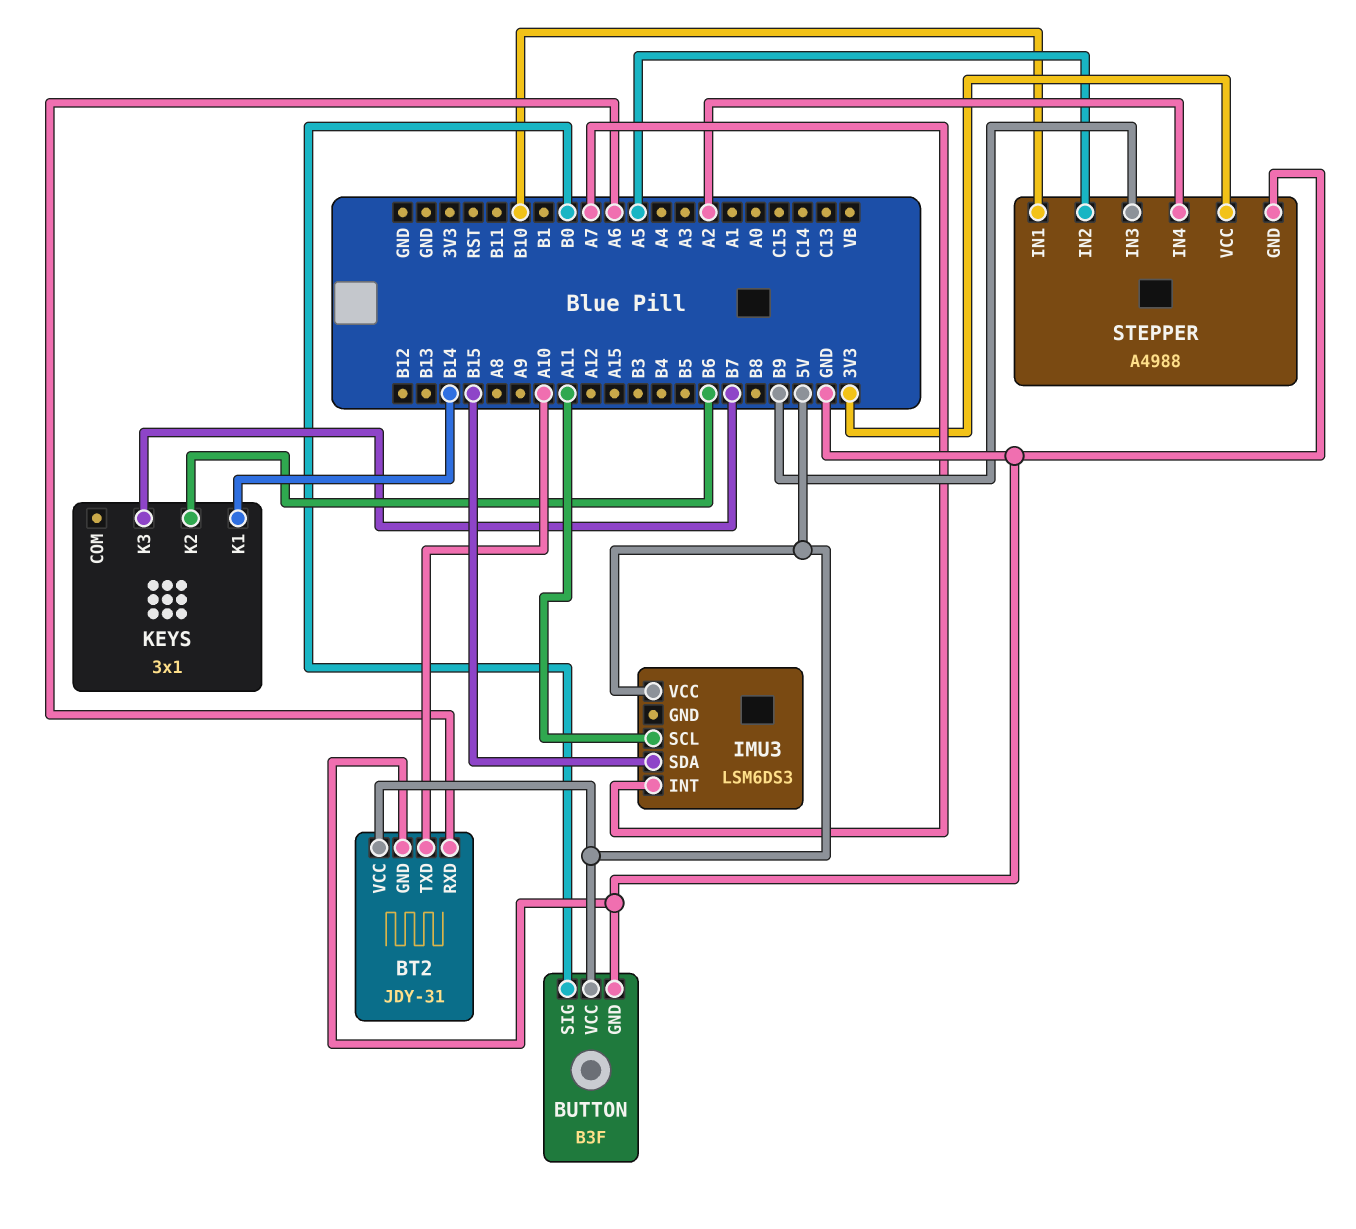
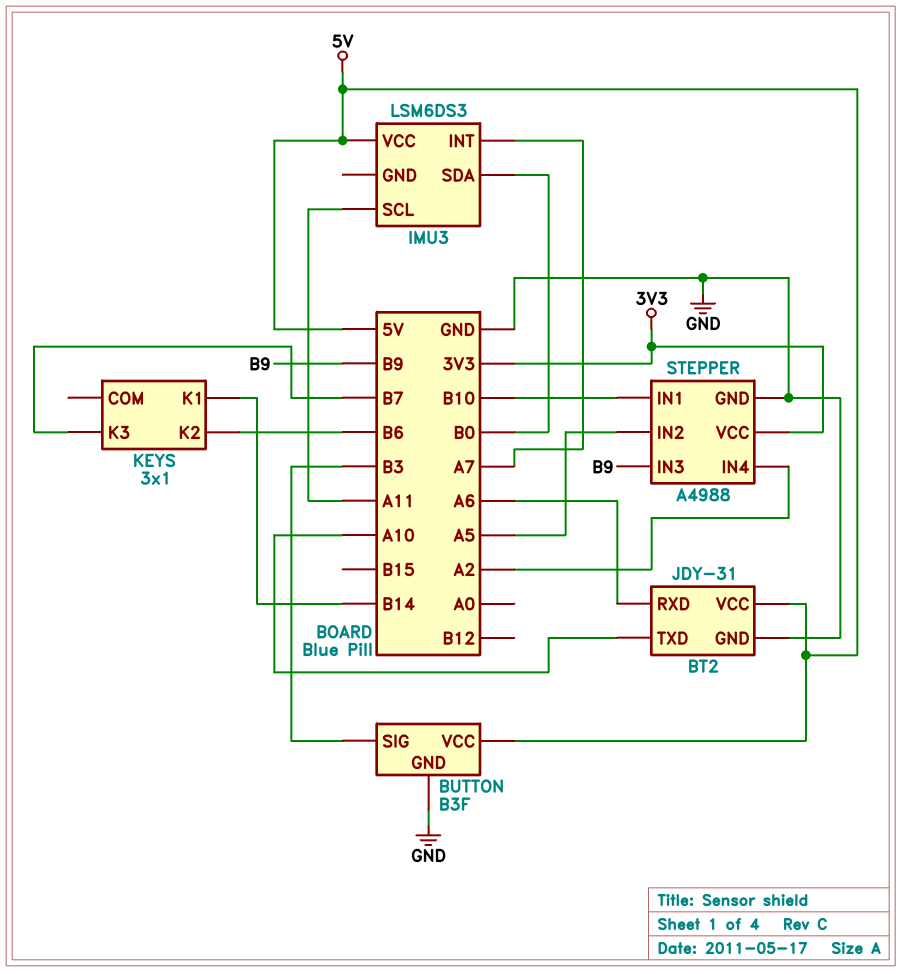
BUTTON pin SIG: B0 -> B3
IMU3 pin SDA: B15 -> B0

